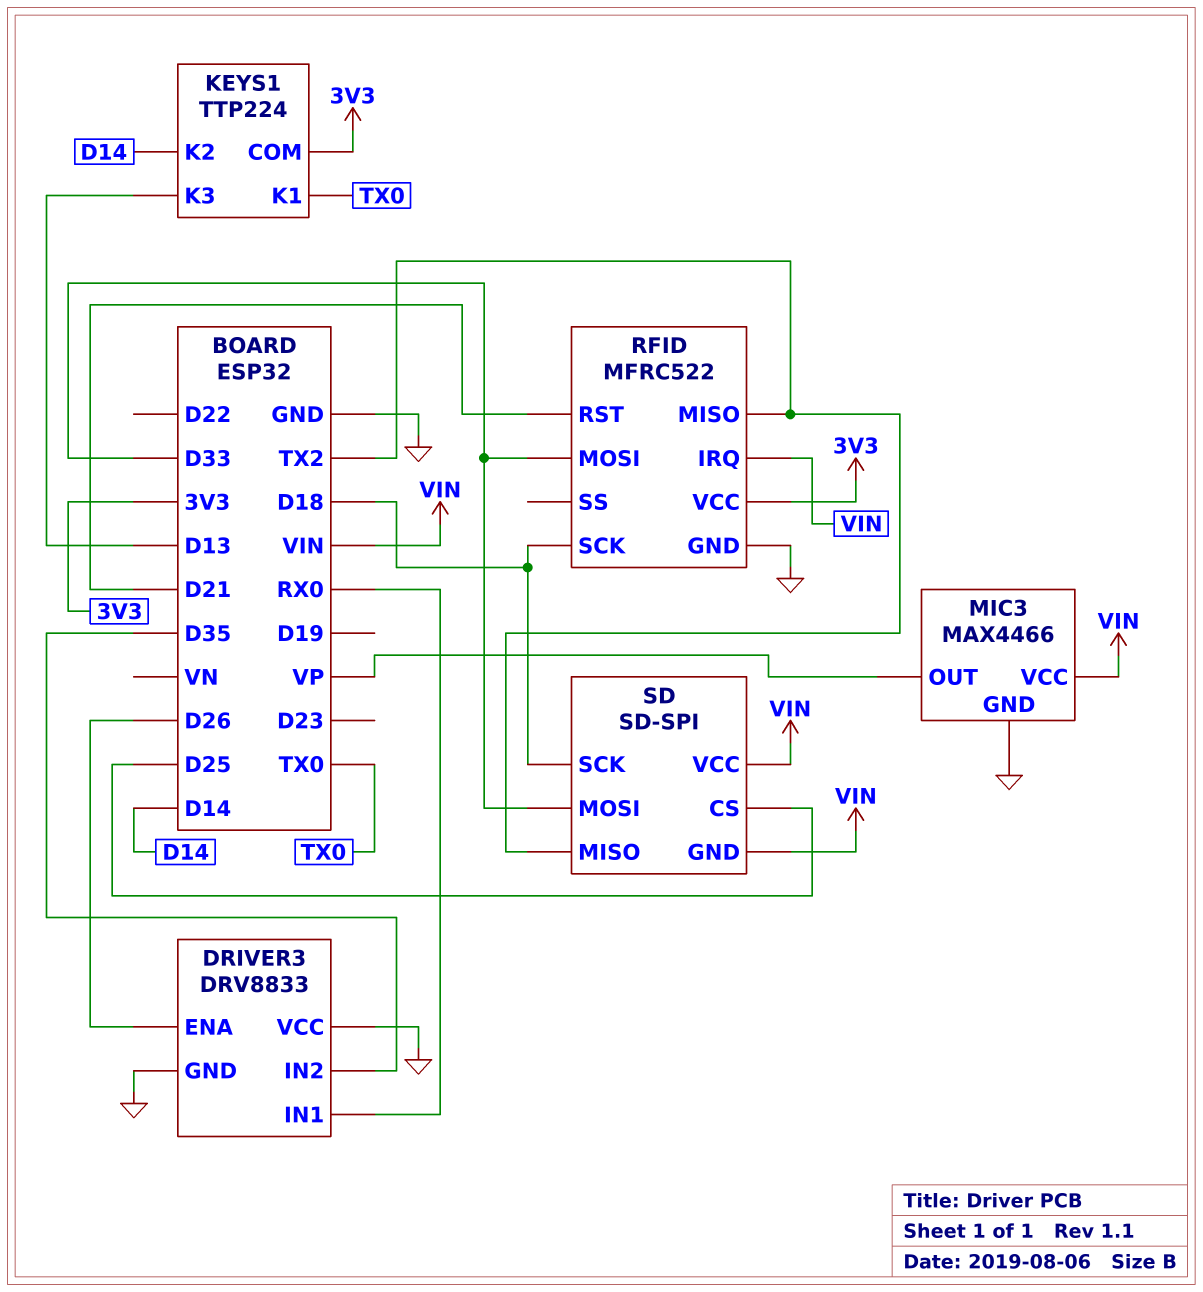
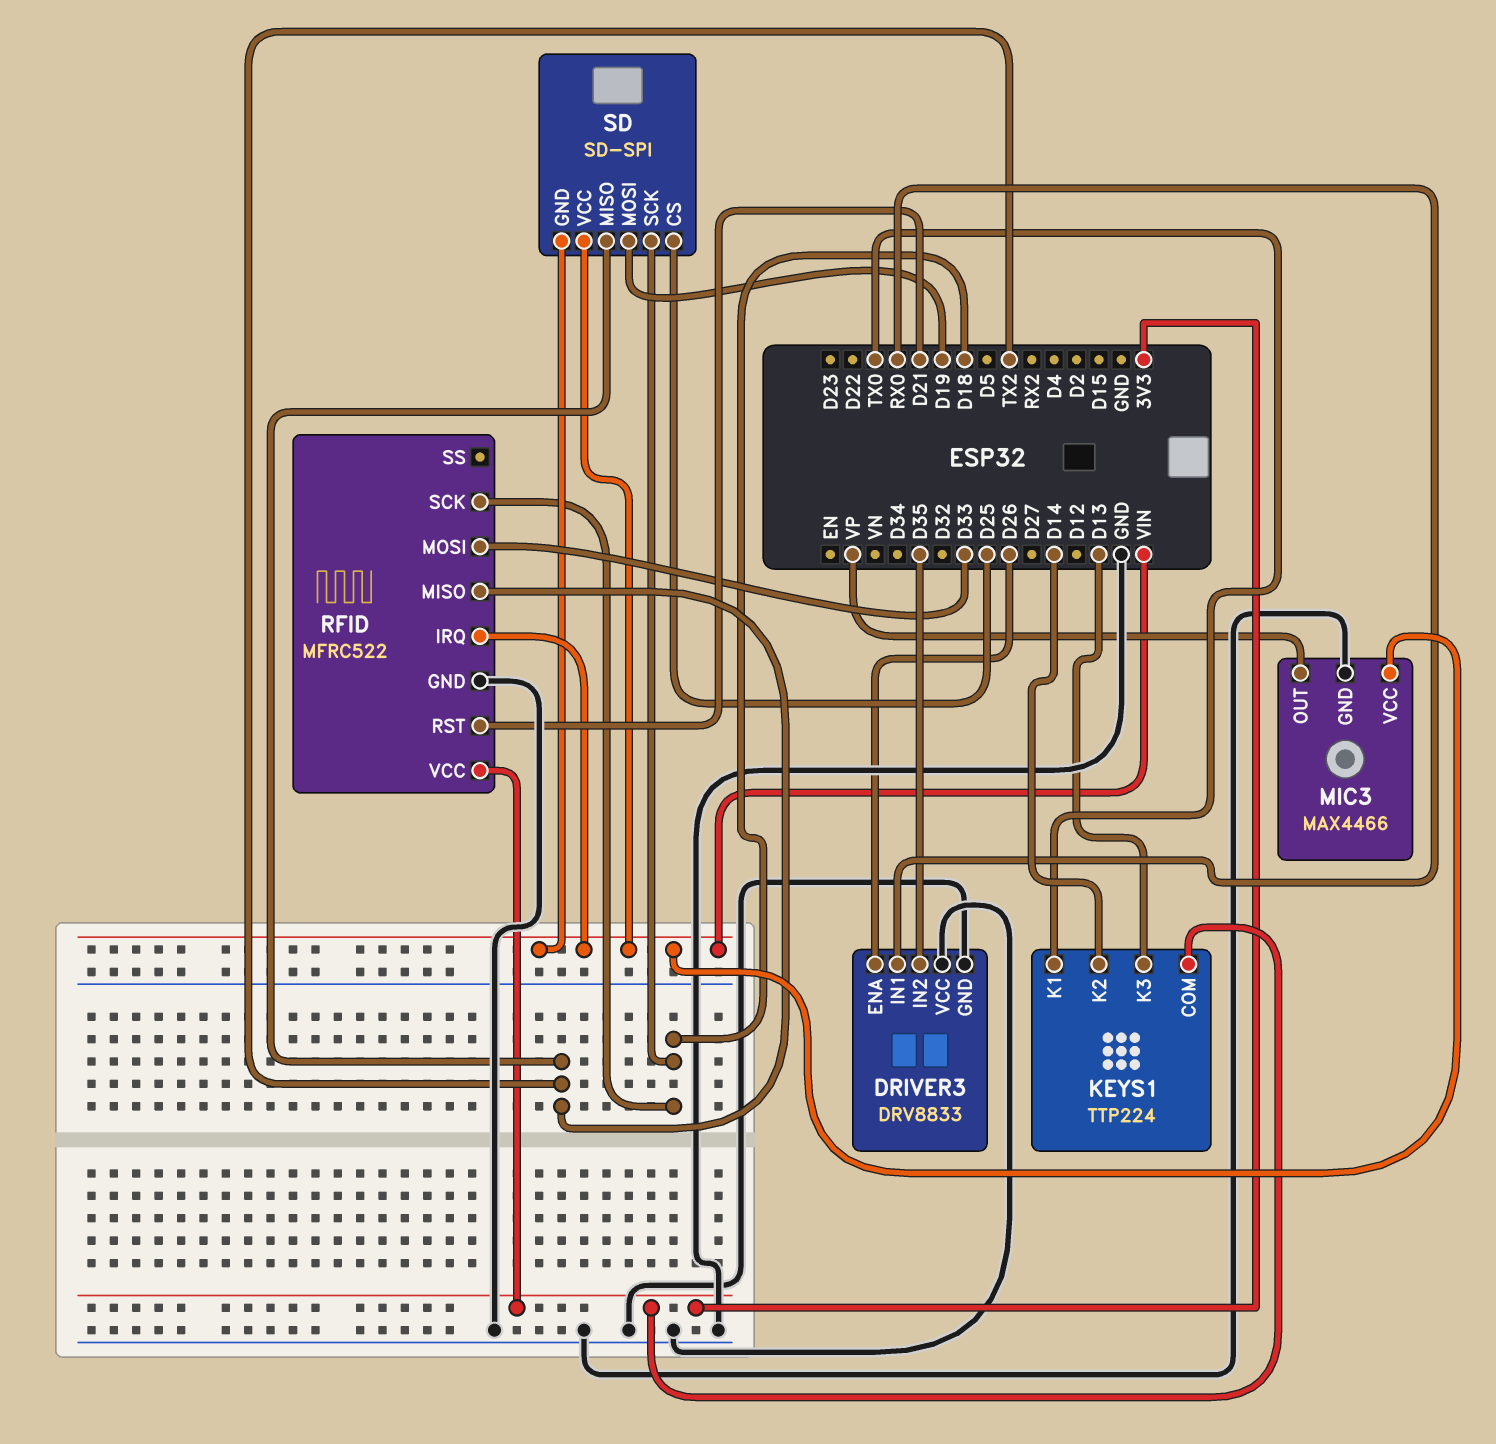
SD pin MOSI: D33 -> D19

